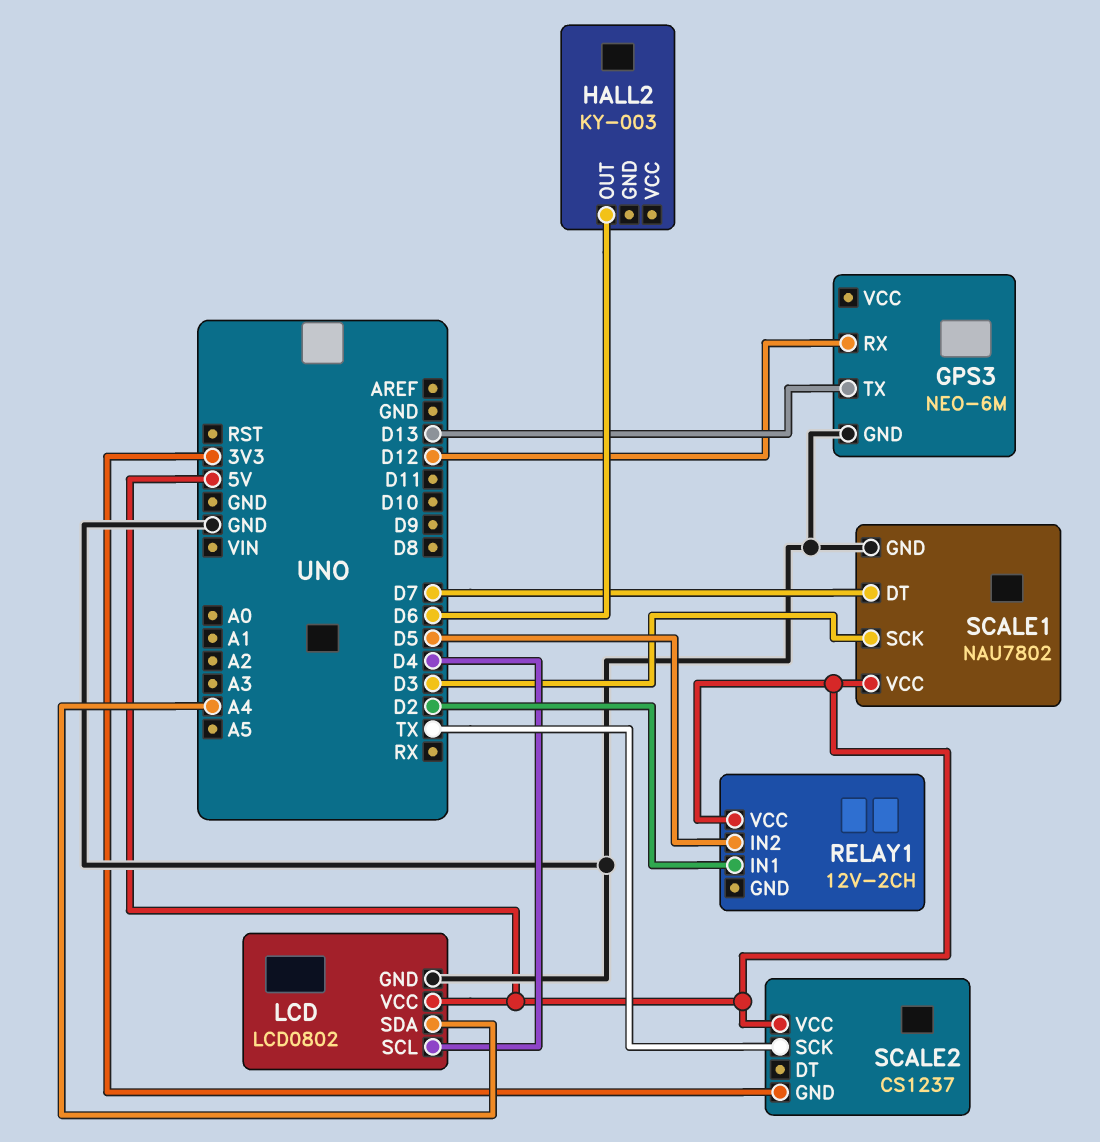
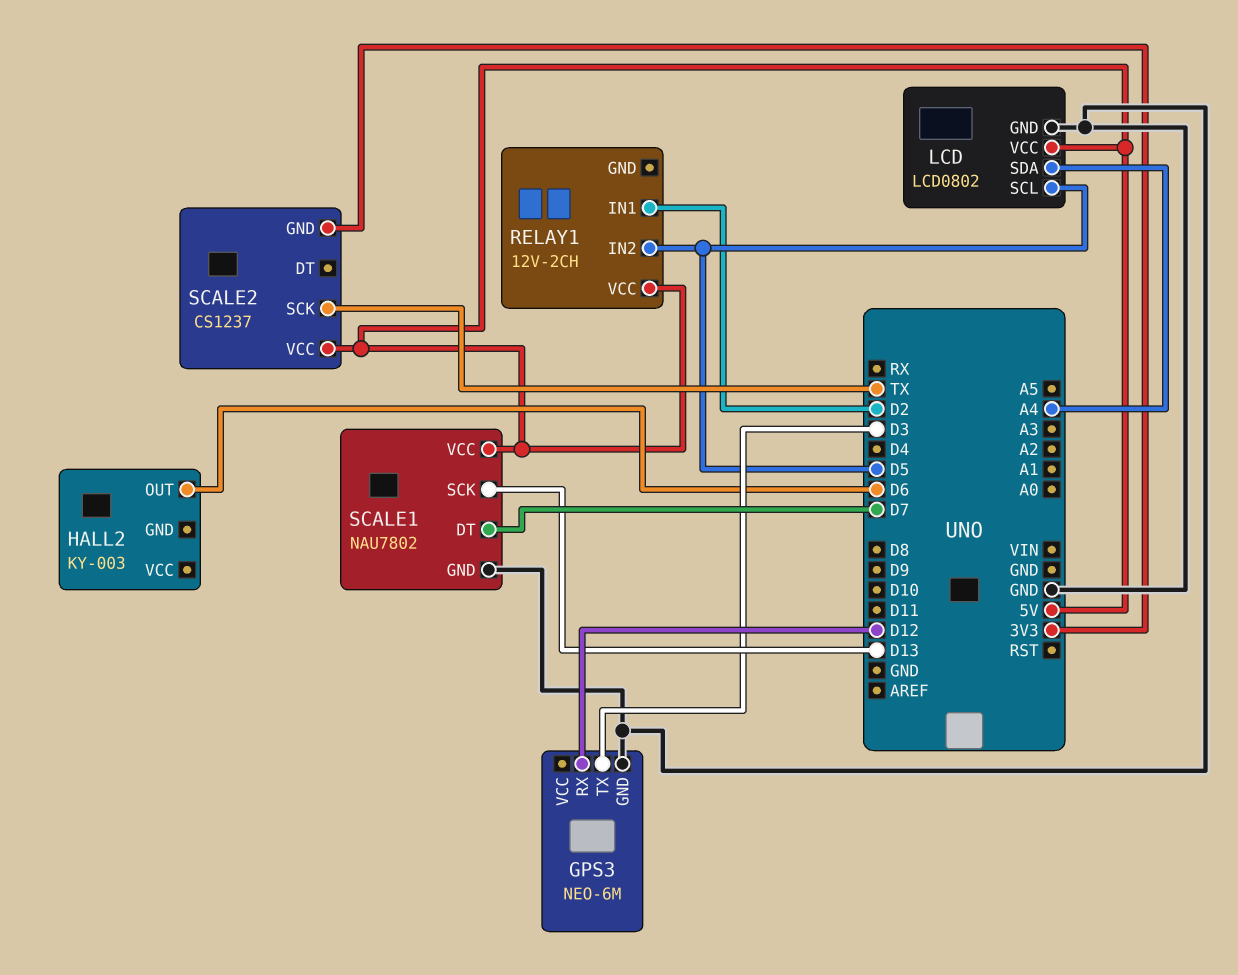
GPS3 pin TX: D13 -> D3
LCD pin SCL: D4 -> D5
SCALE1 pin SCK: D3 -> D13

